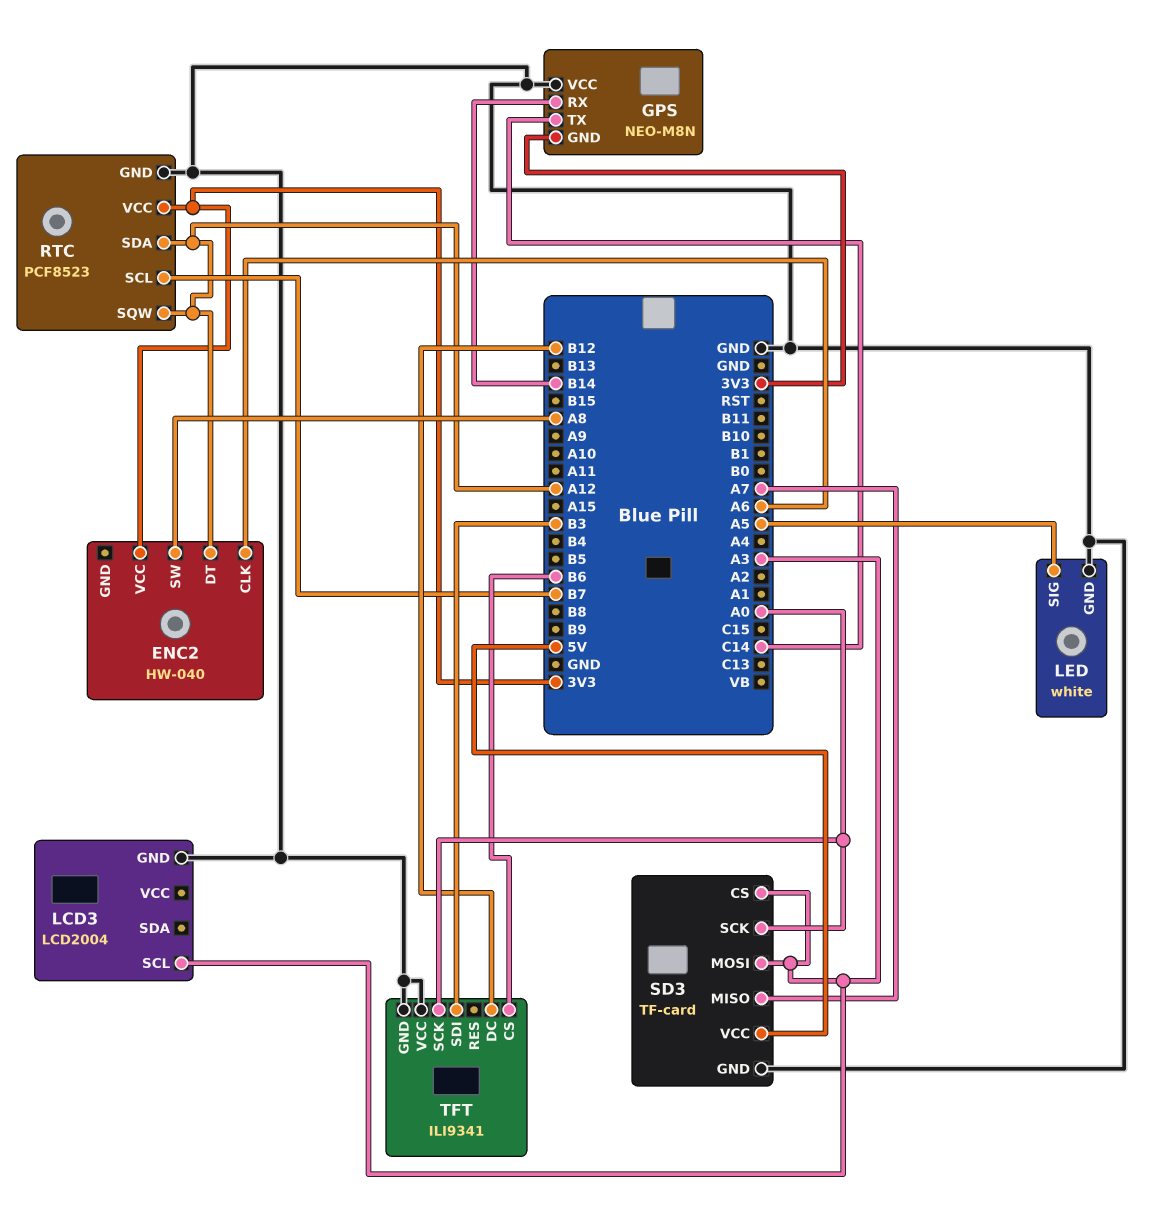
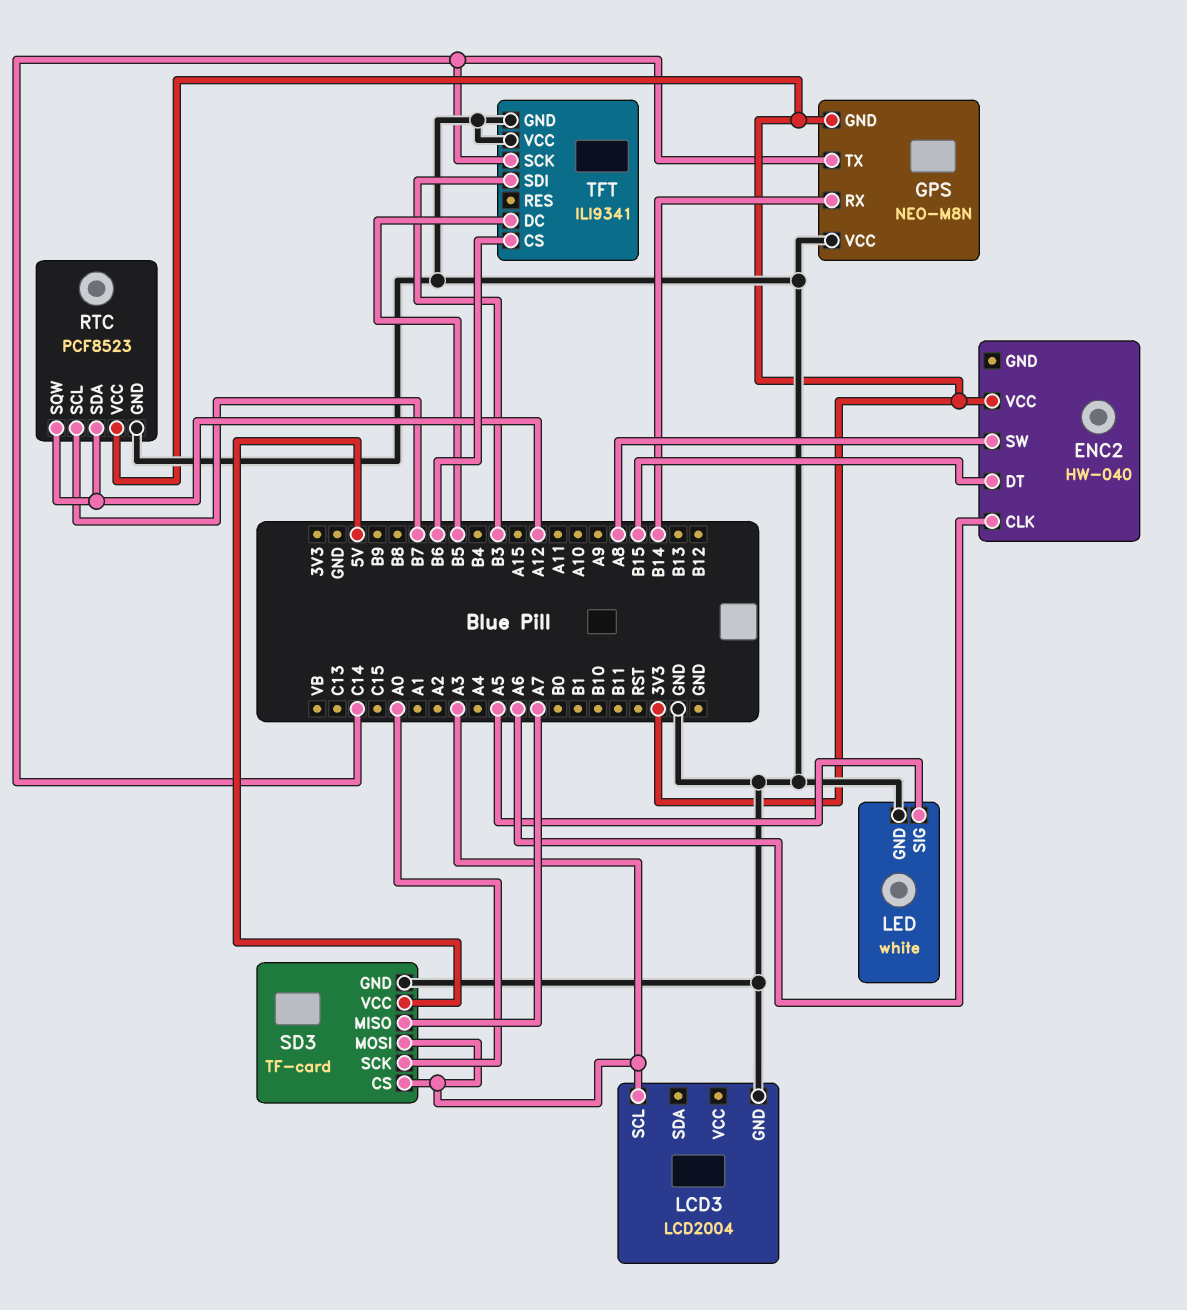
ENC2 pin DT: A12 -> B15
TFT pin DC: B12 -> B5
TFT pin SCK: A0 -> C14

